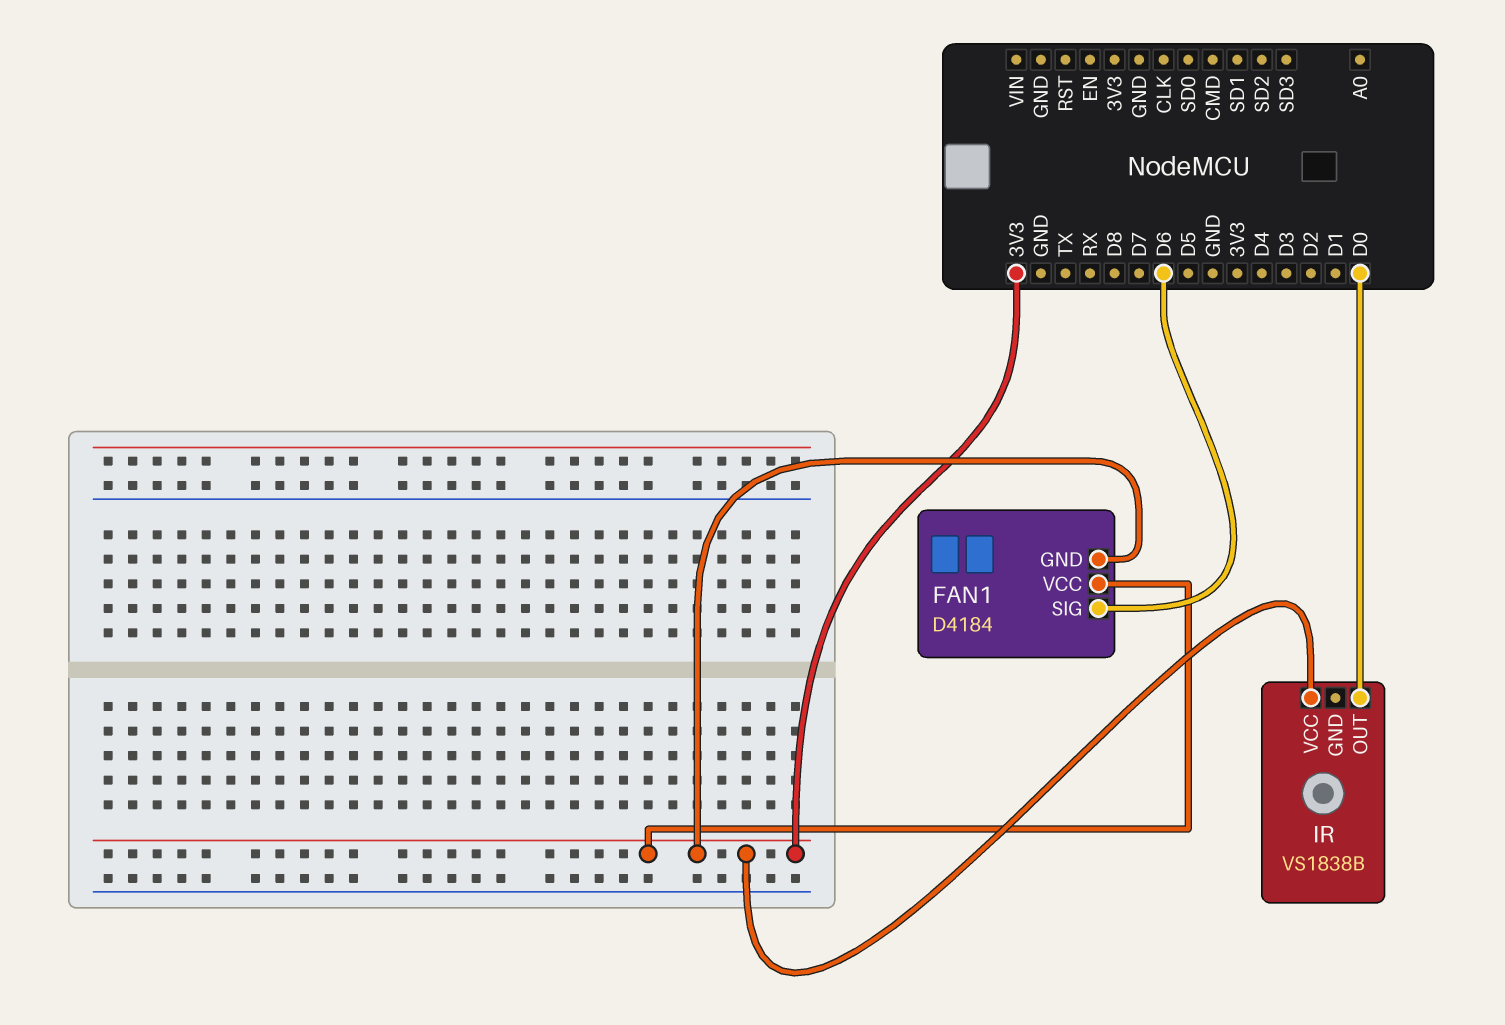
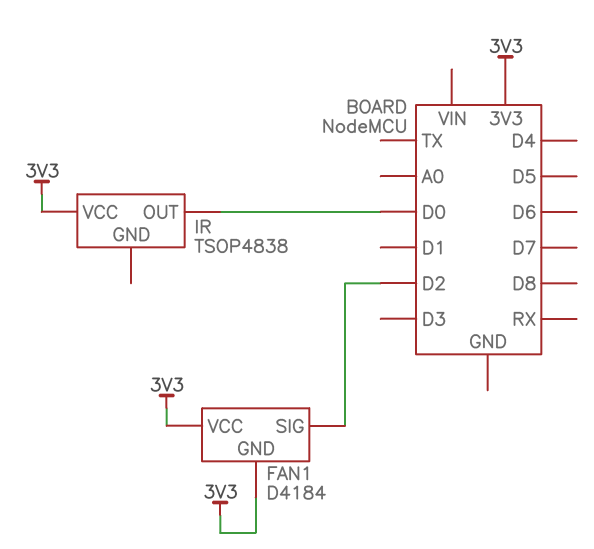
FAN1 pin SIG: D6 -> D2
IR: VS1838B -> TSOP4838

